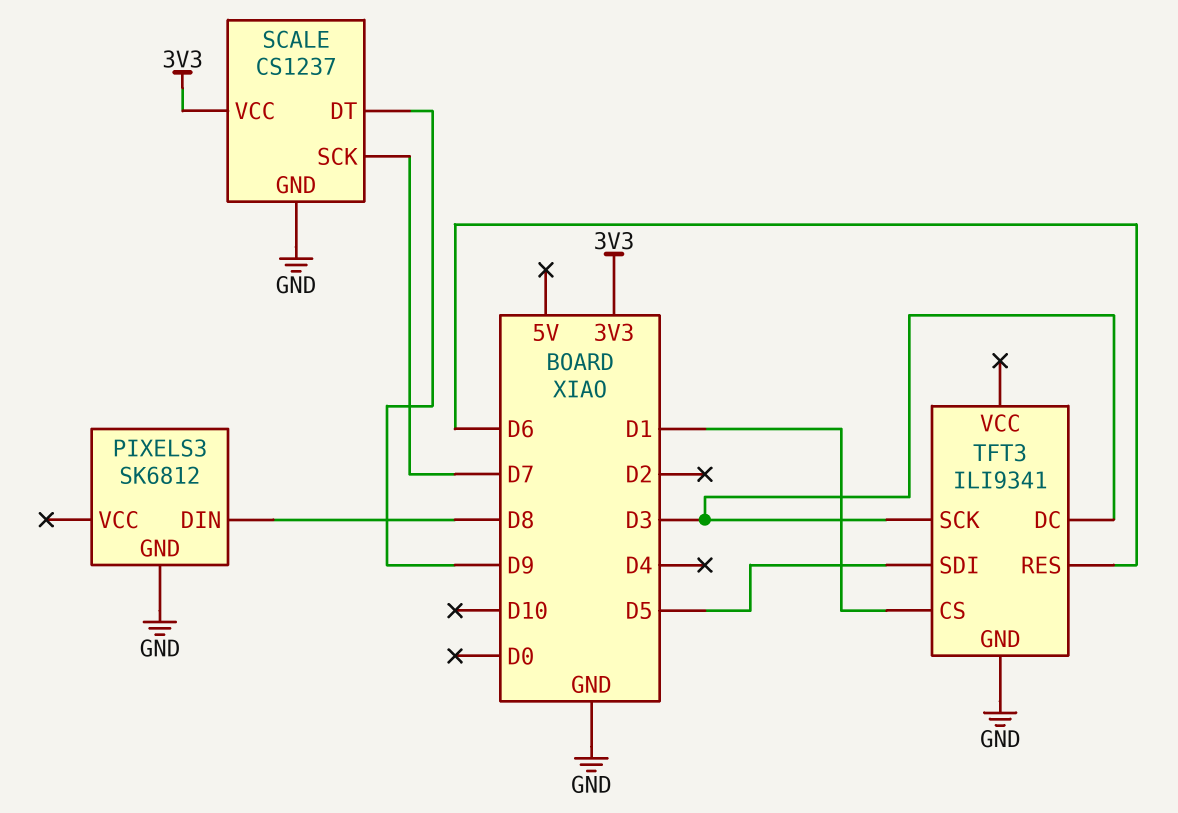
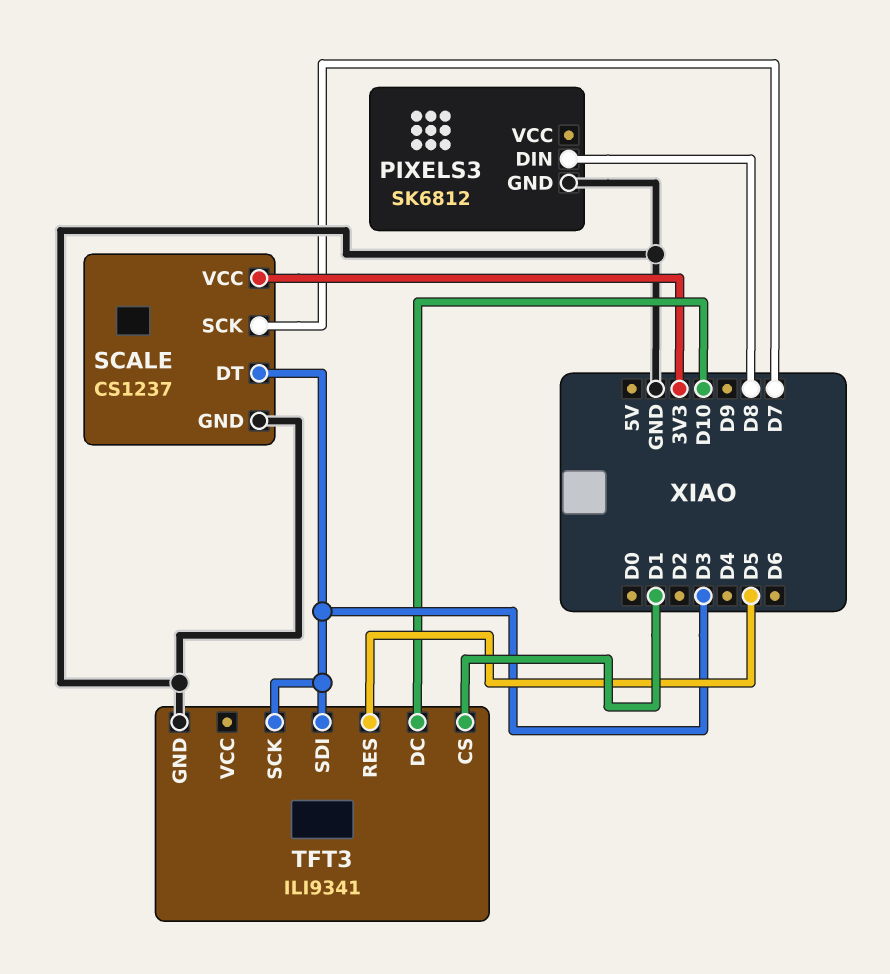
SCALE pin DT: D9 -> D3
TFT3 pin DC: D3 -> D10
TFT3 pin RES: D6 -> D5
TFT3 pin SDI: D5 -> D3

